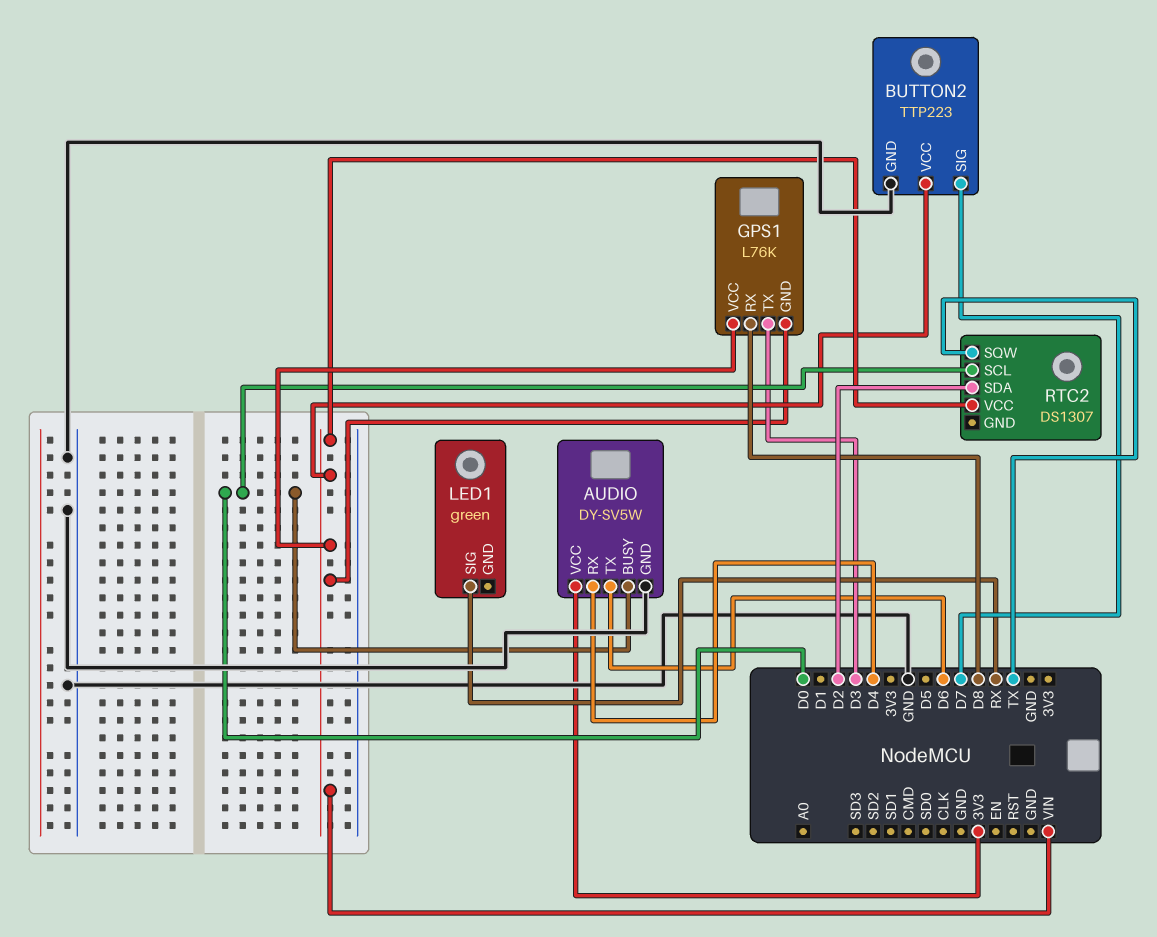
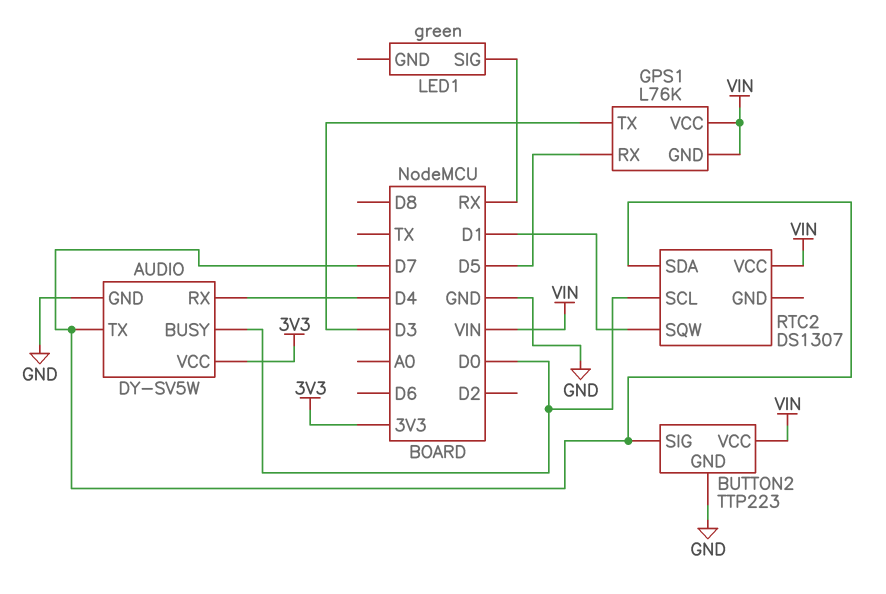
AUDIO pin TX: D6 -> D7
GPS1 pin RX: D8 -> D5
RTC2 pin SDA: D2 -> D7
RTC2 pin SQW: TX -> D1

